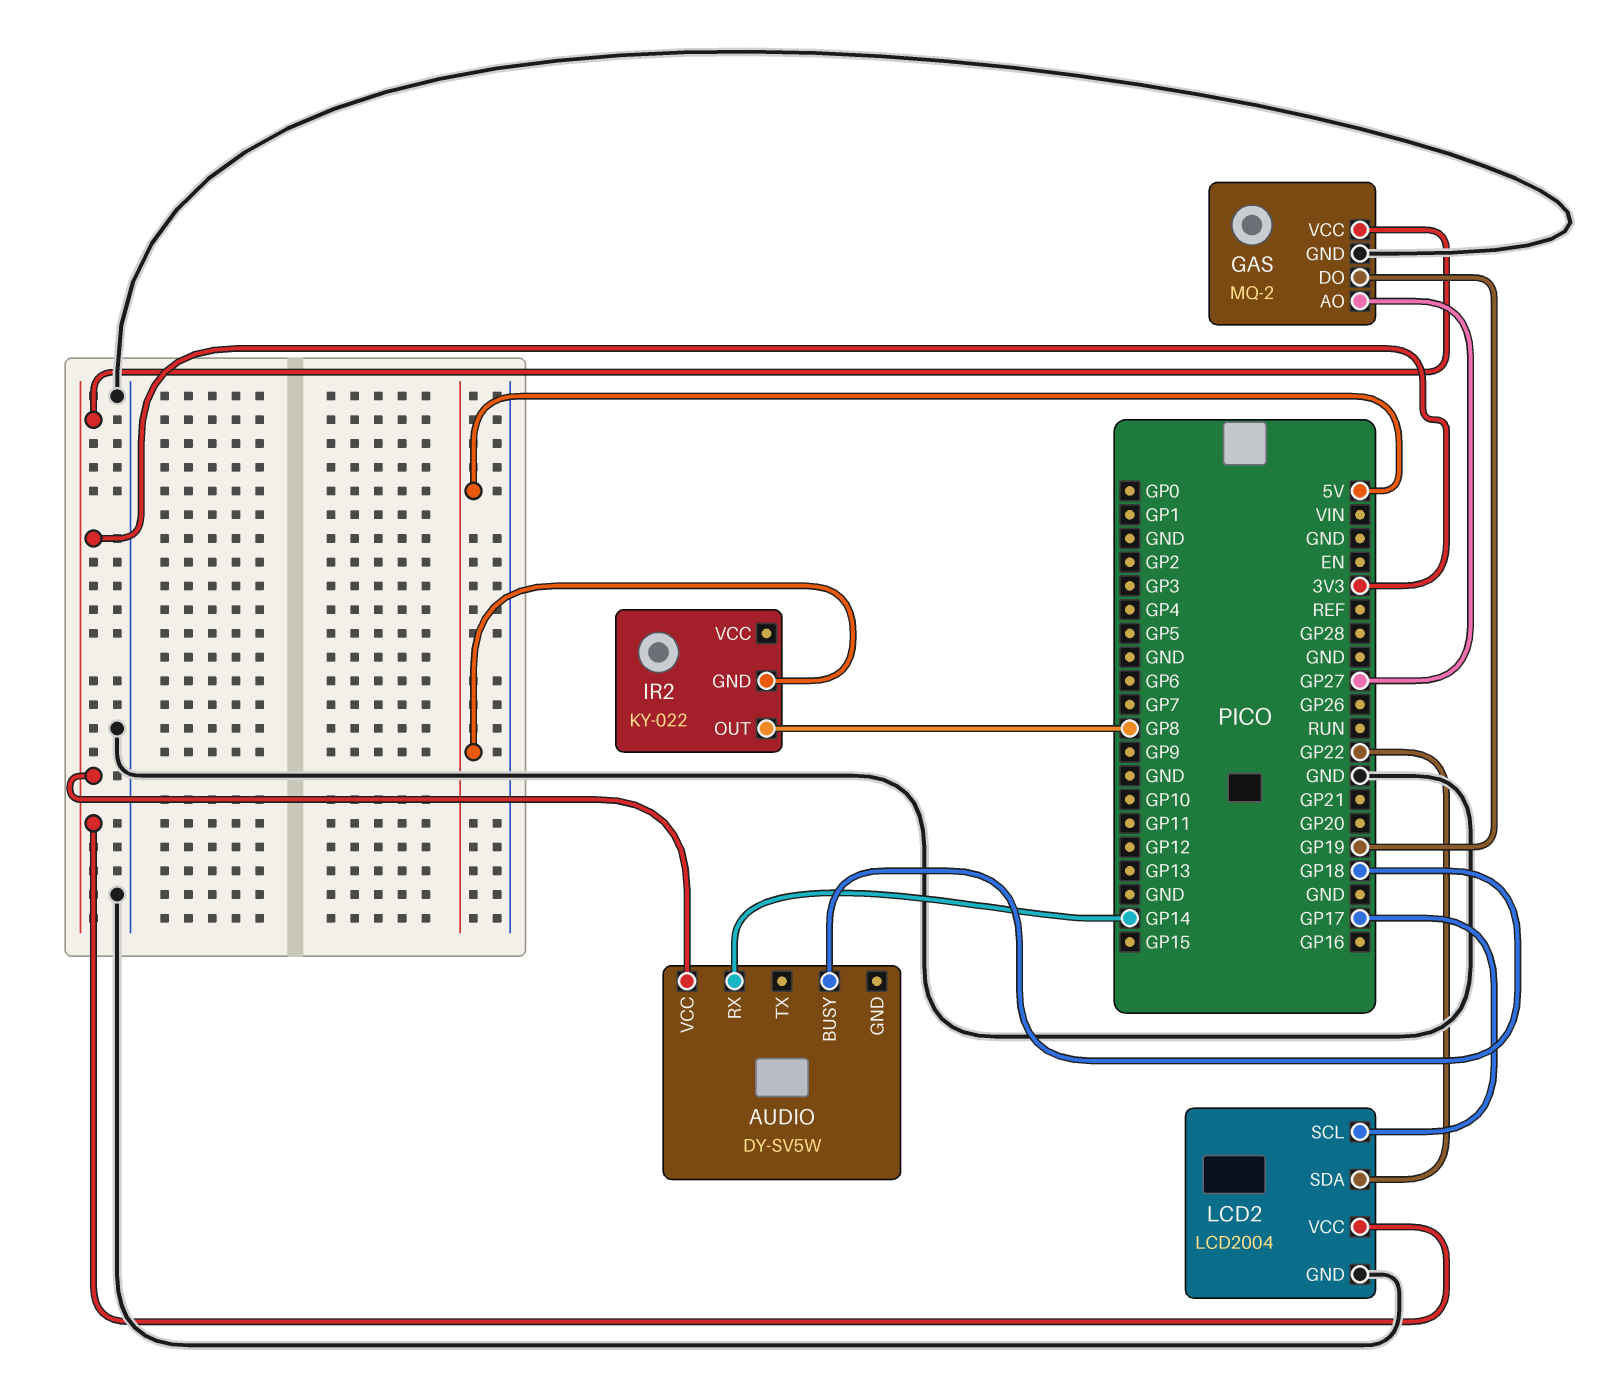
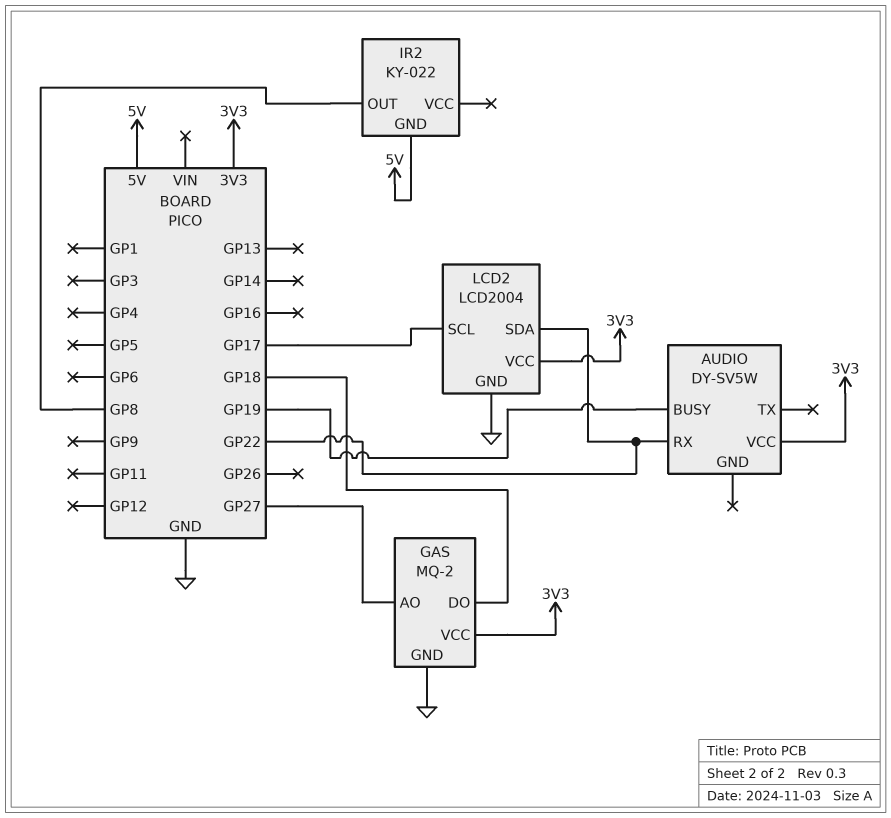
AUDIO pin BUSY: GP18 -> GP19
AUDIO pin RX: GP14 -> GP22
GAS pin DO: GP19 -> GP18

